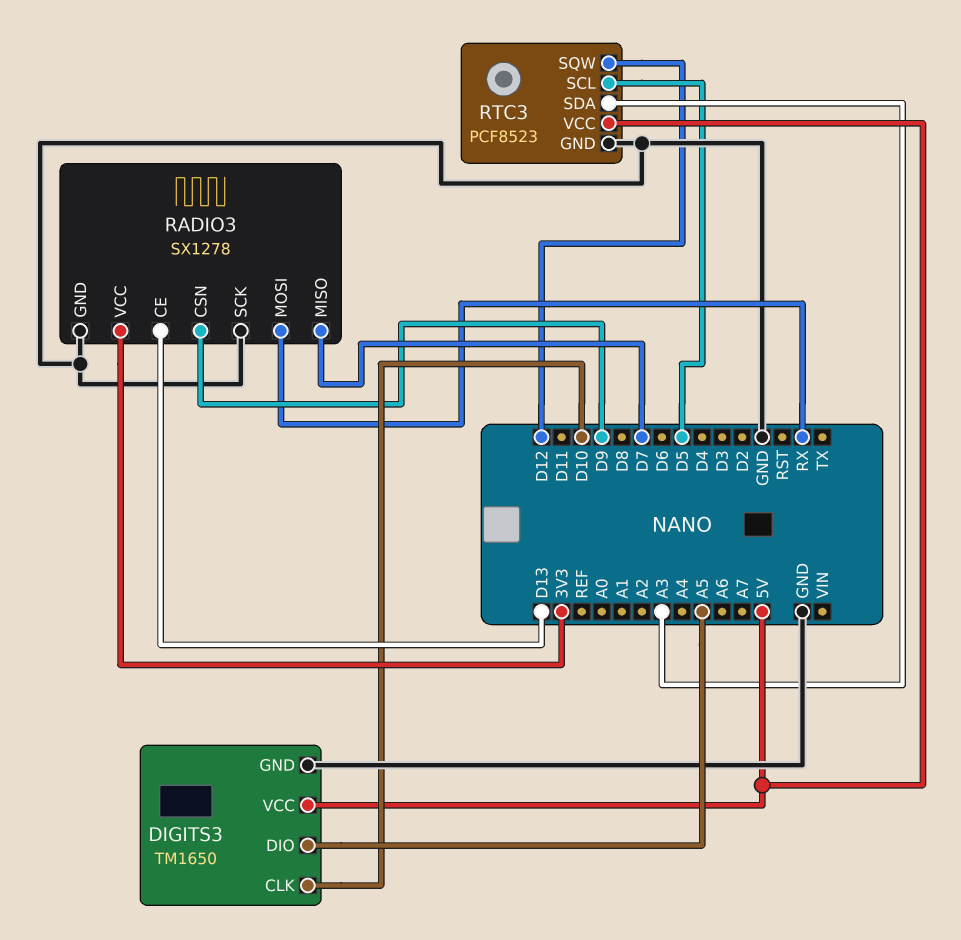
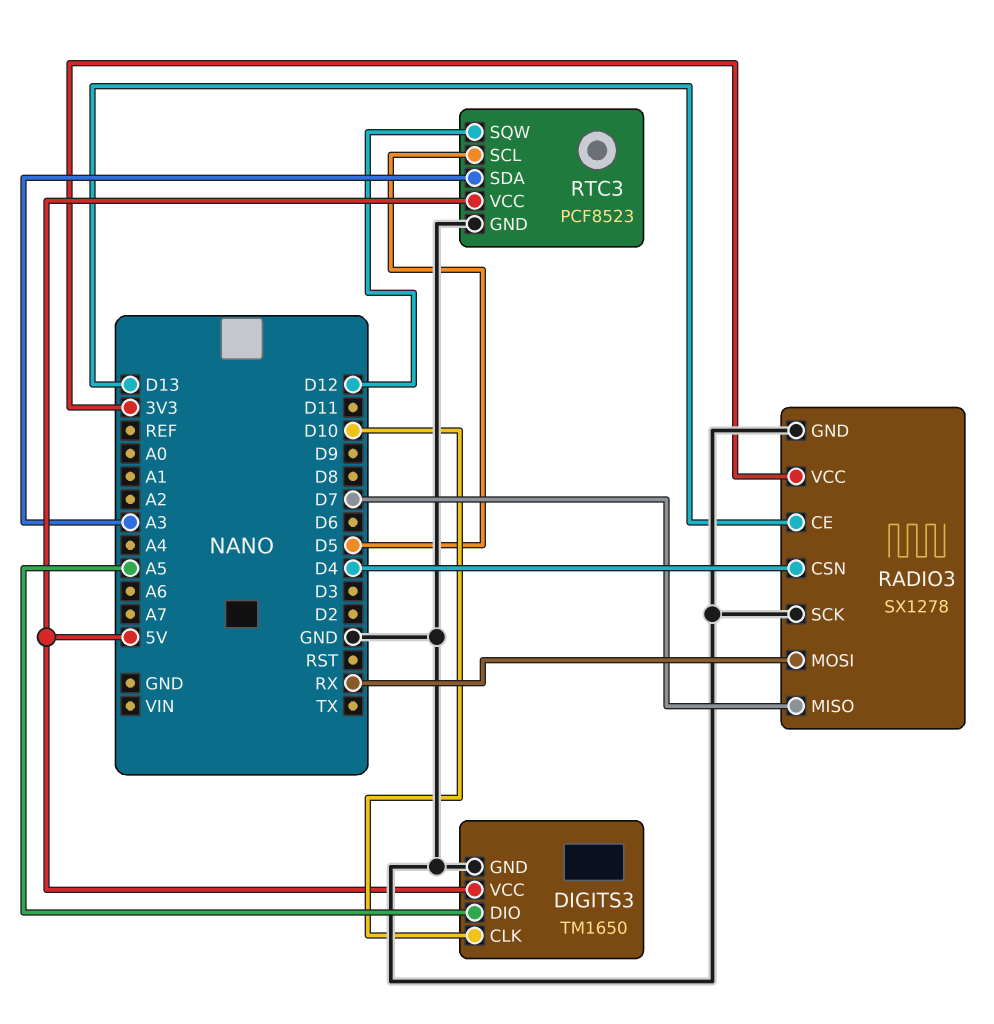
RADIO3 pin CSN: D9 -> D4

